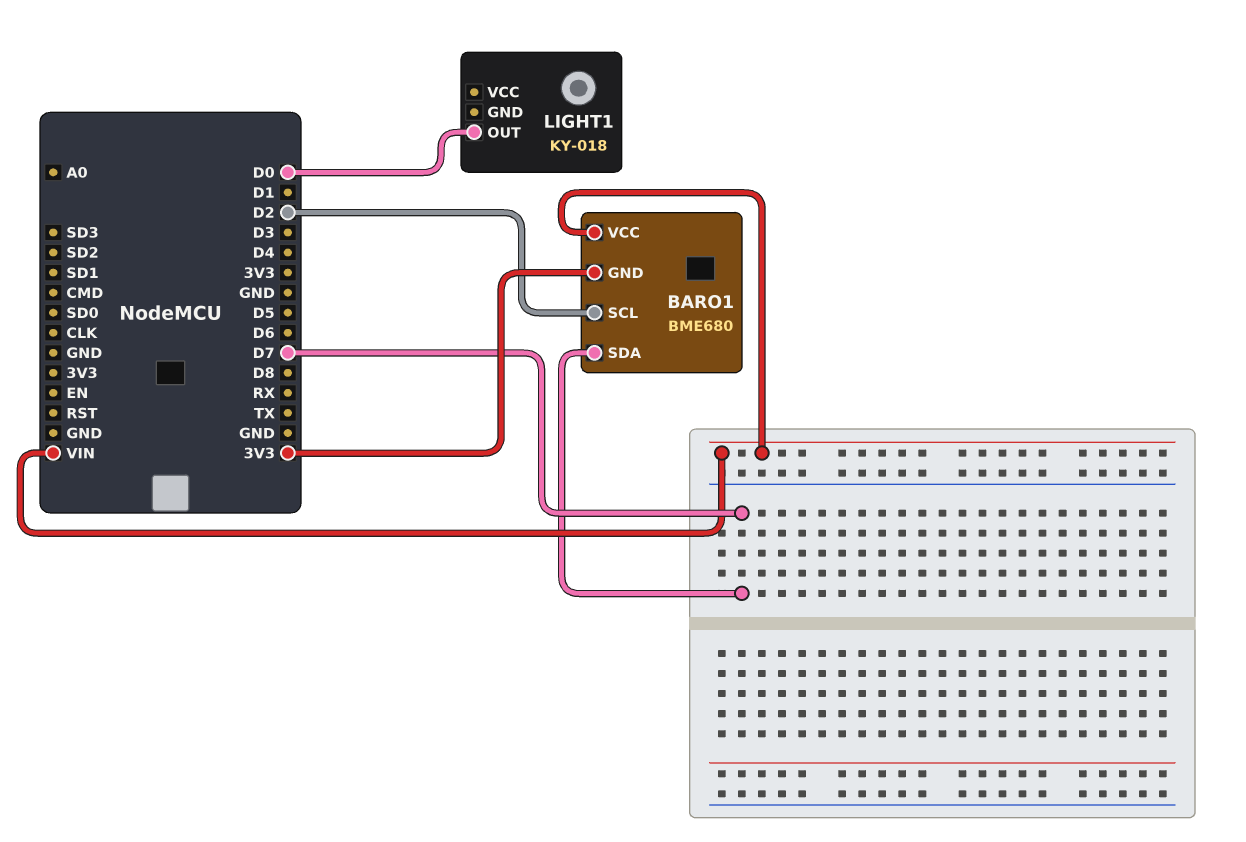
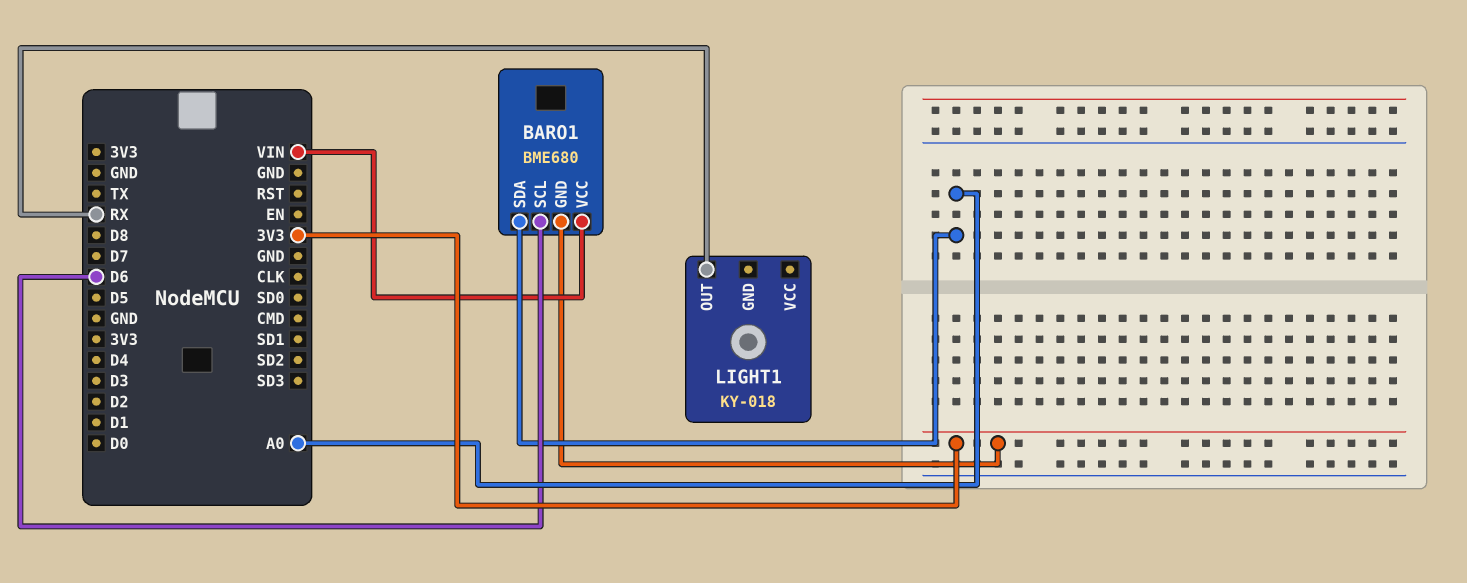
BARO1 pin SCL: D2 -> D6
BARO1 pin SDA: D7 -> A0
LIGHT1 pin OUT: D0 -> RX

